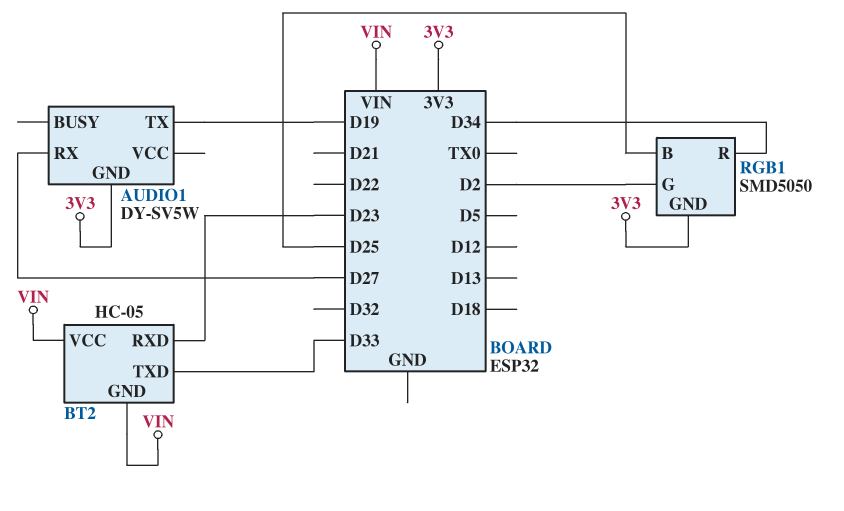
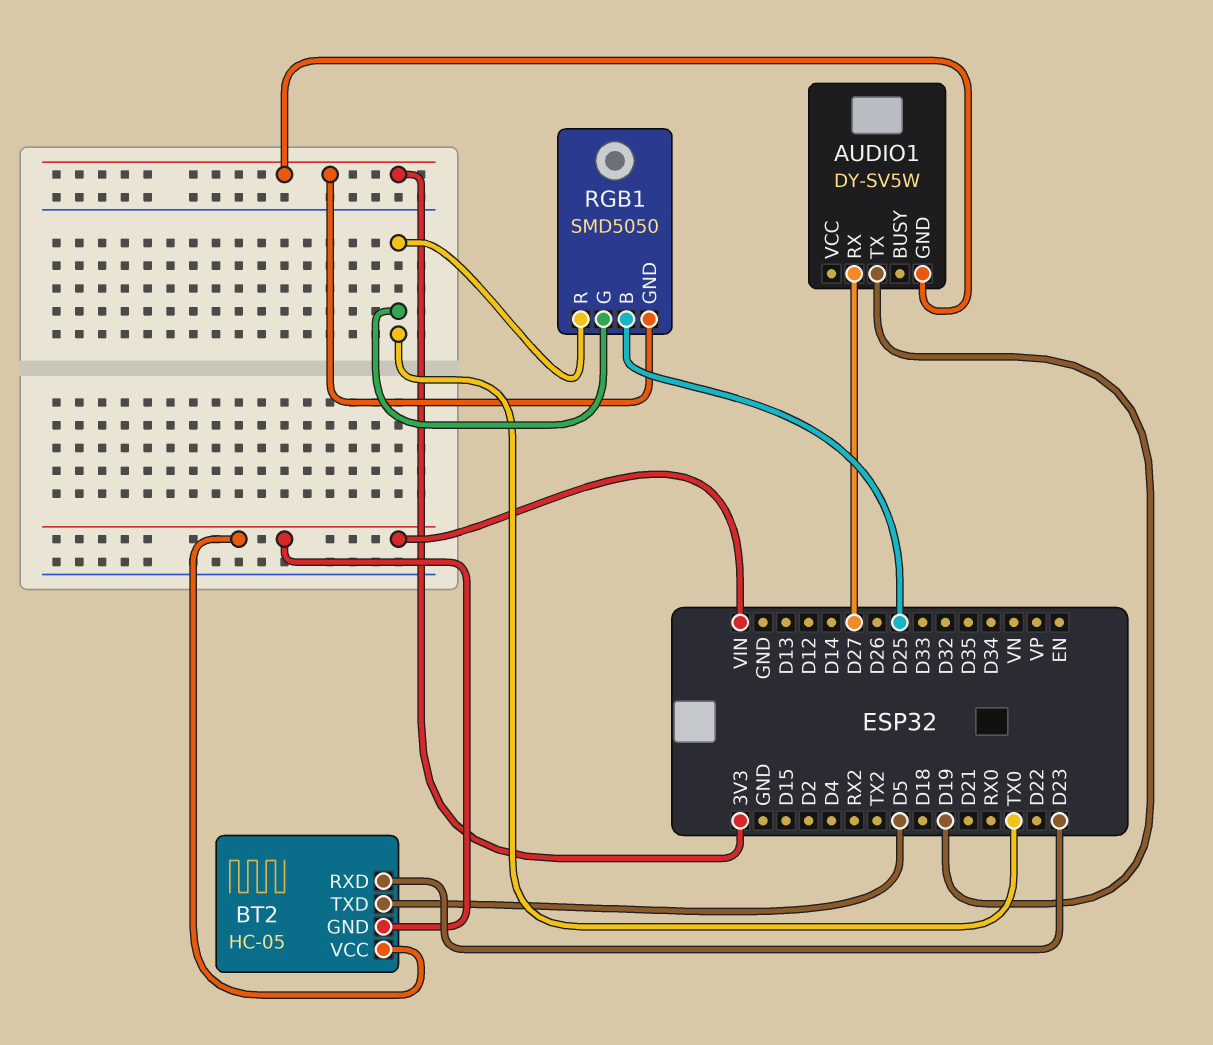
BT2 pin TXD: D33 -> D5
RGB1 pin G: D2 -> TX0
RGB1 pin R: D34 -> TX0

